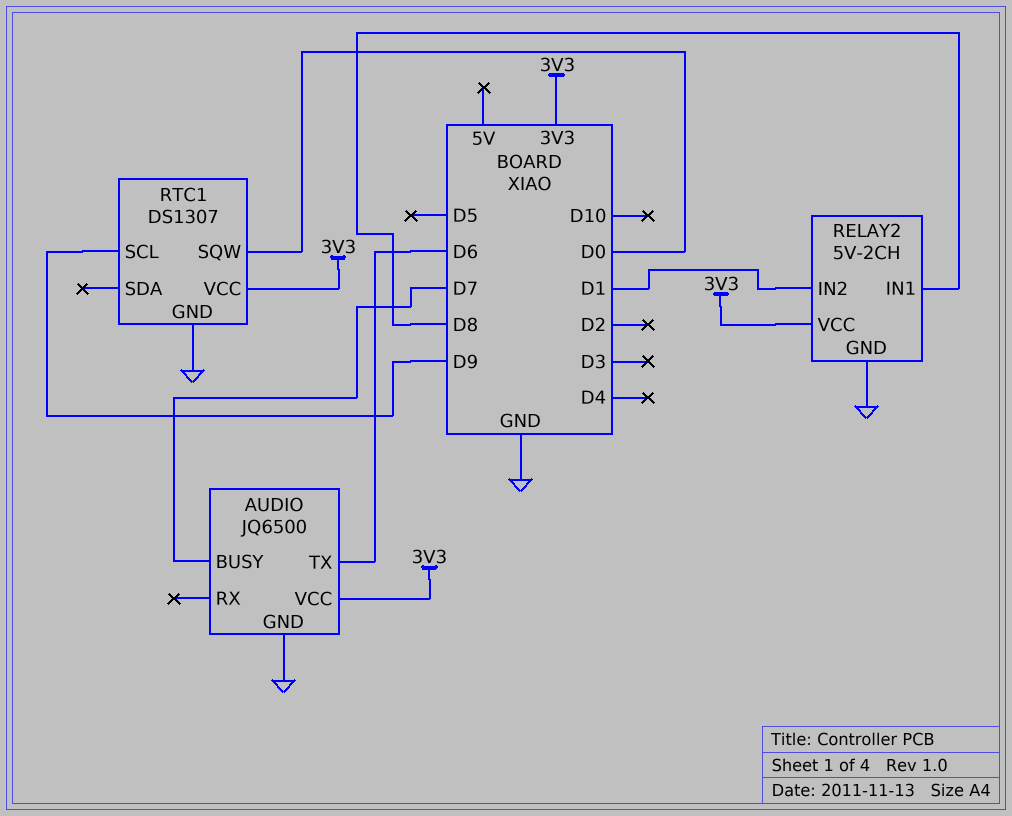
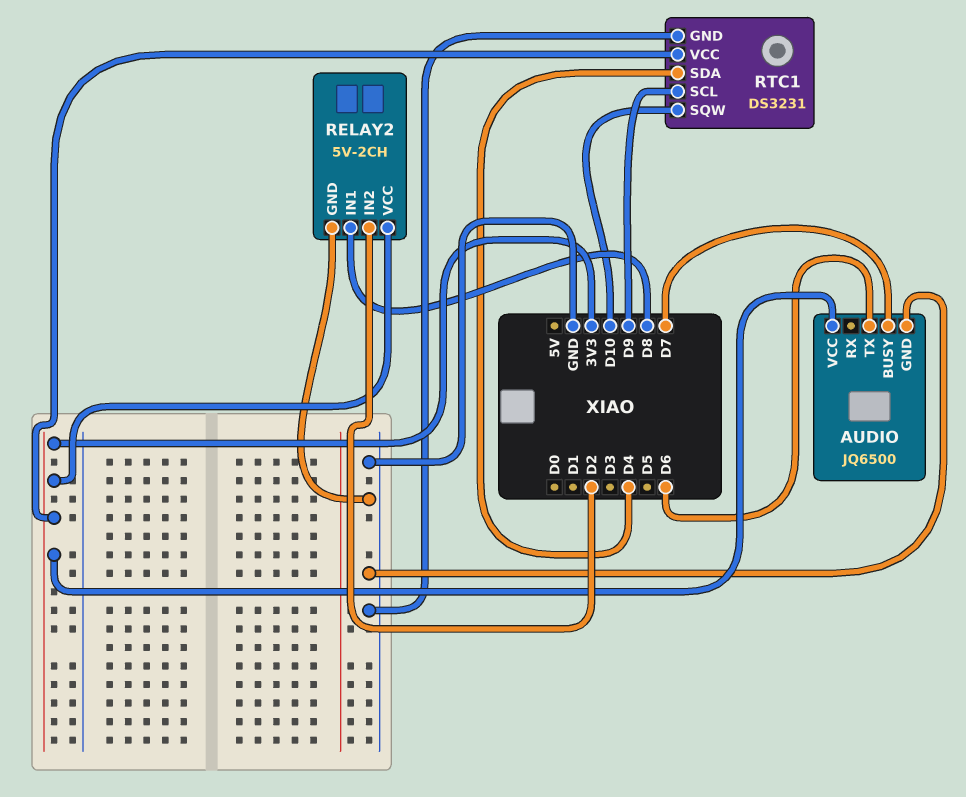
RELAY2 pin IN2: D1 -> D2
RTC1: DS1307 -> DS3231
RTC1 pin SDA: none -> D4
RTC1 pin SQW: D0 -> D10

